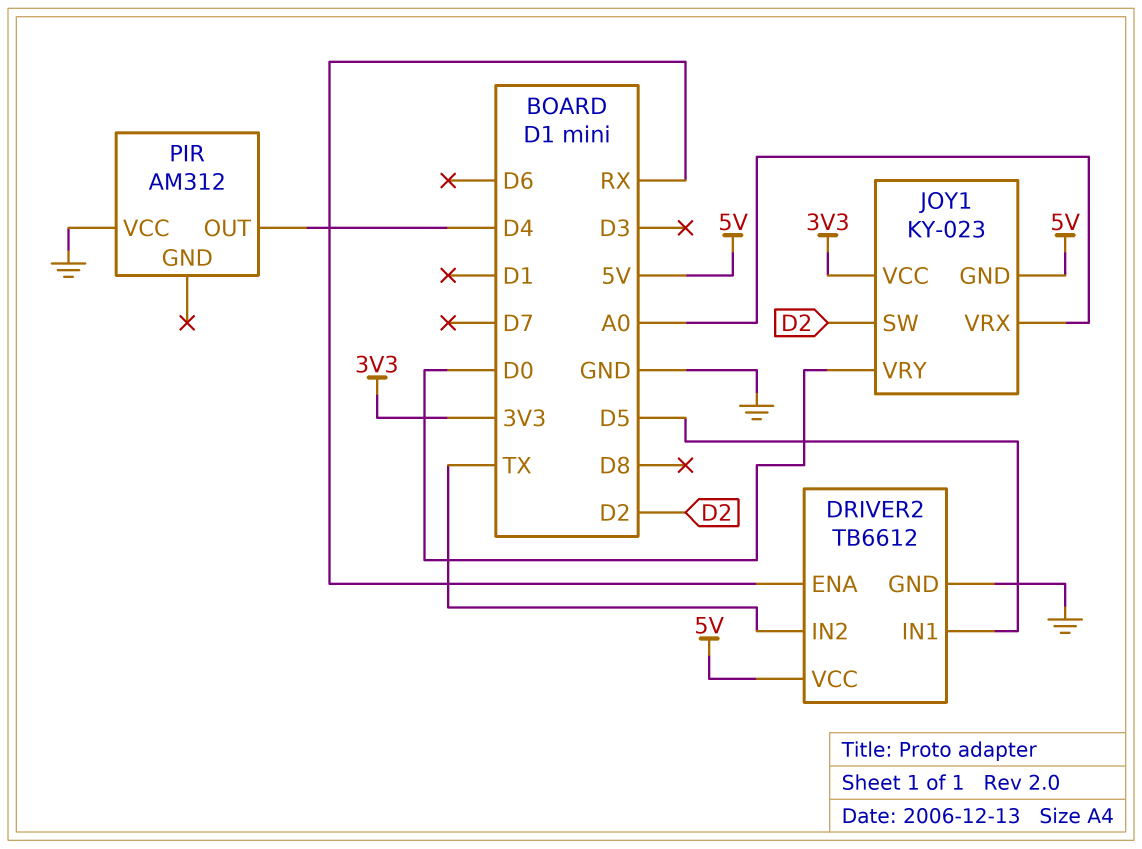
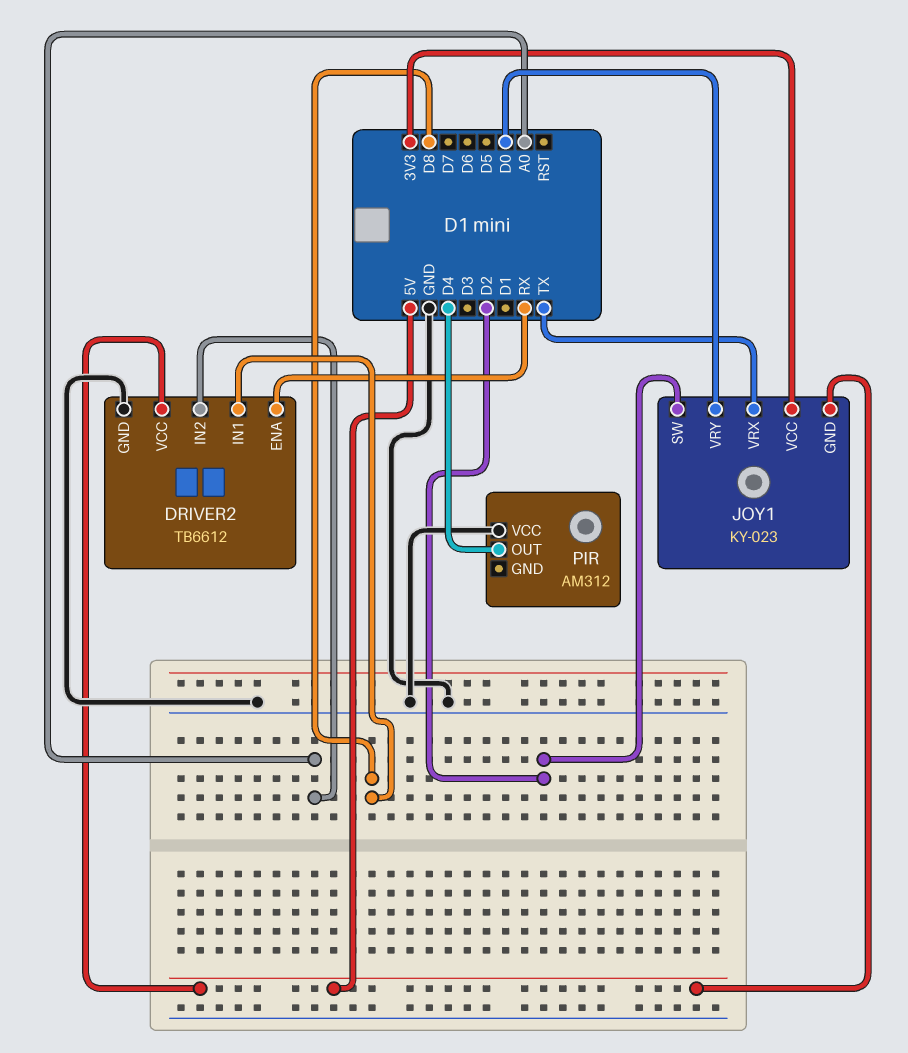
DRIVER2 pin IN1: D5 -> D8
DRIVER2 pin IN2: TX -> A0
JOY1 pin VRX: A0 -> TX

